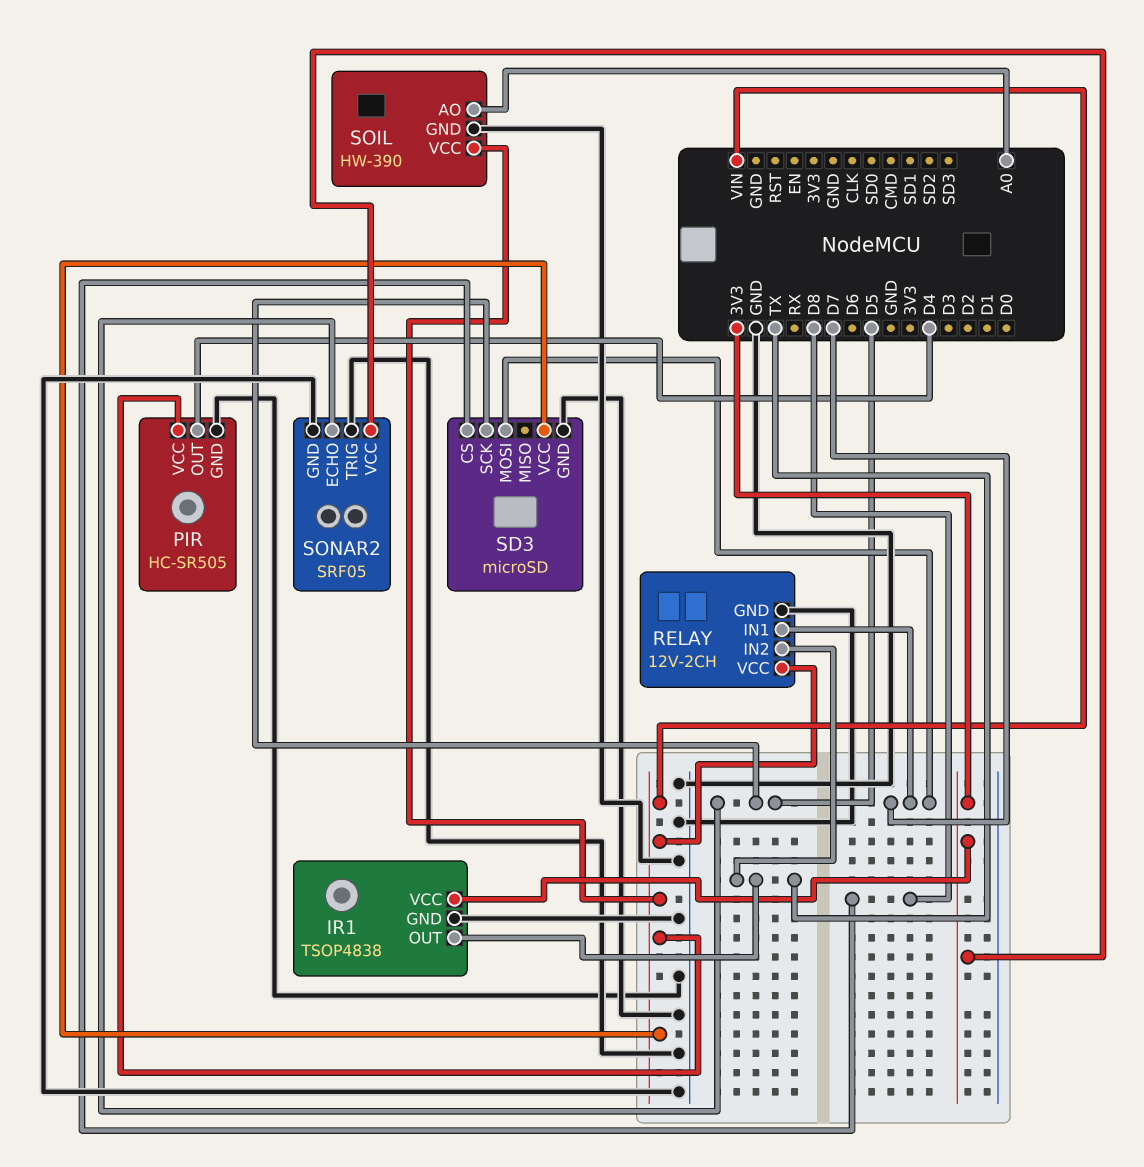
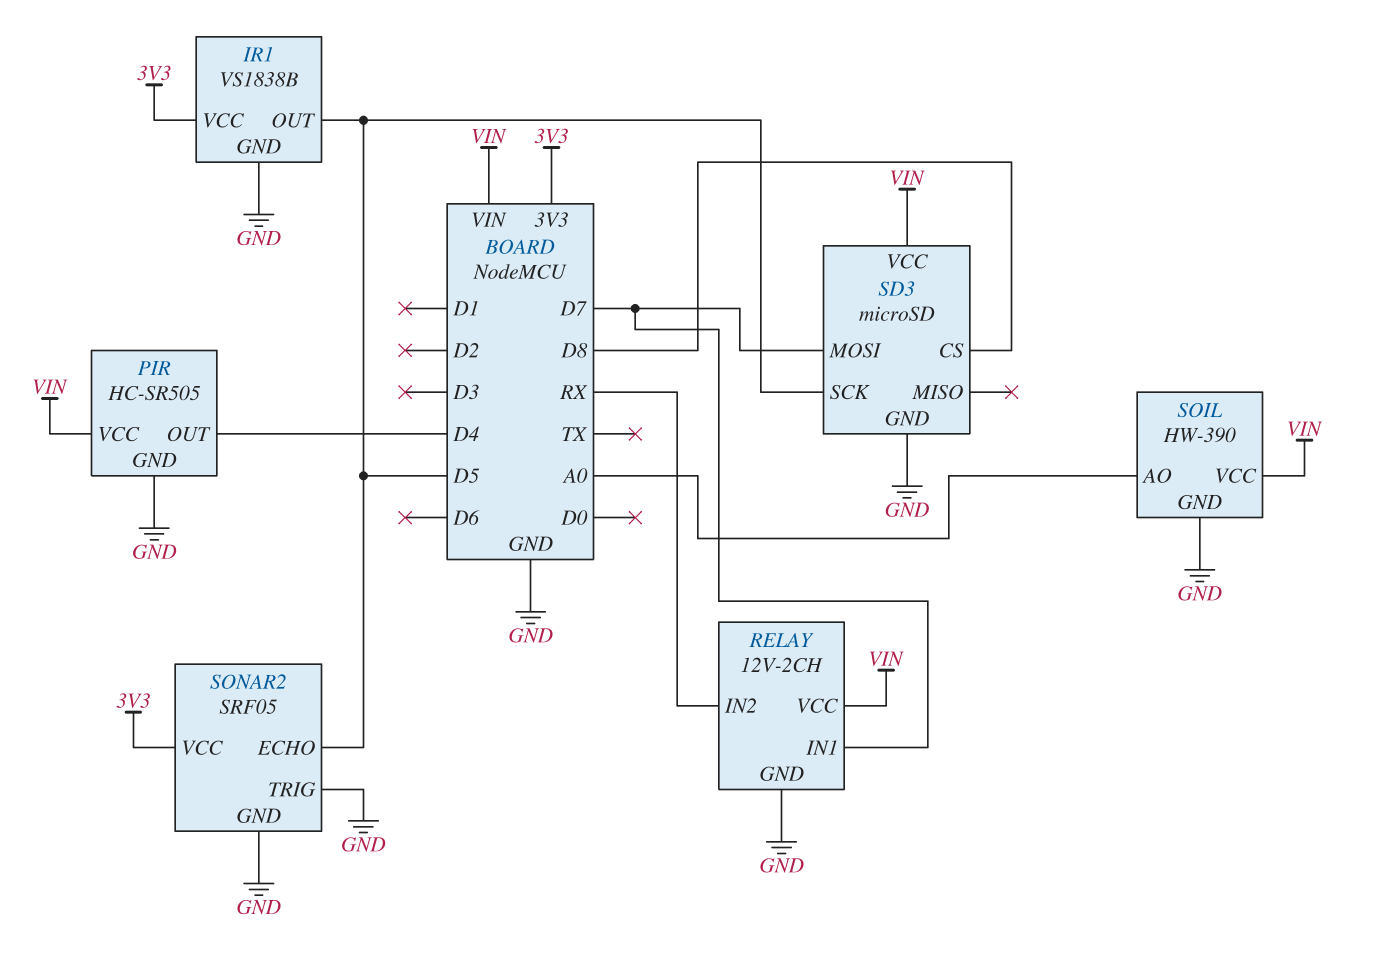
IR1: TSOP4838 -> VS1838B
IR1 pin OUT: TX -> D5
RELAY pin IN2: TX -> RX

